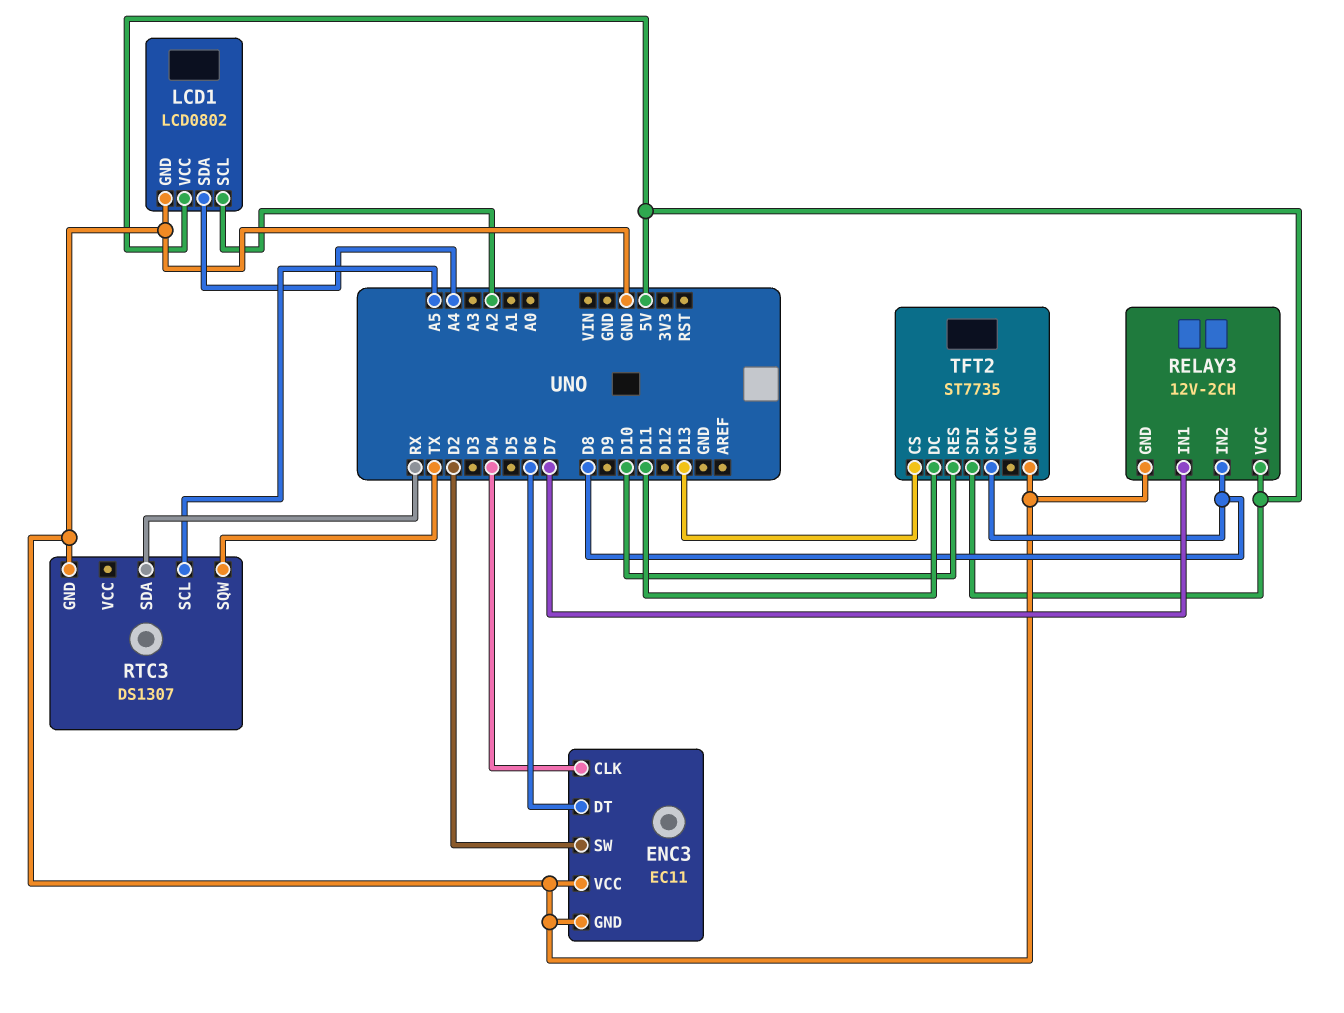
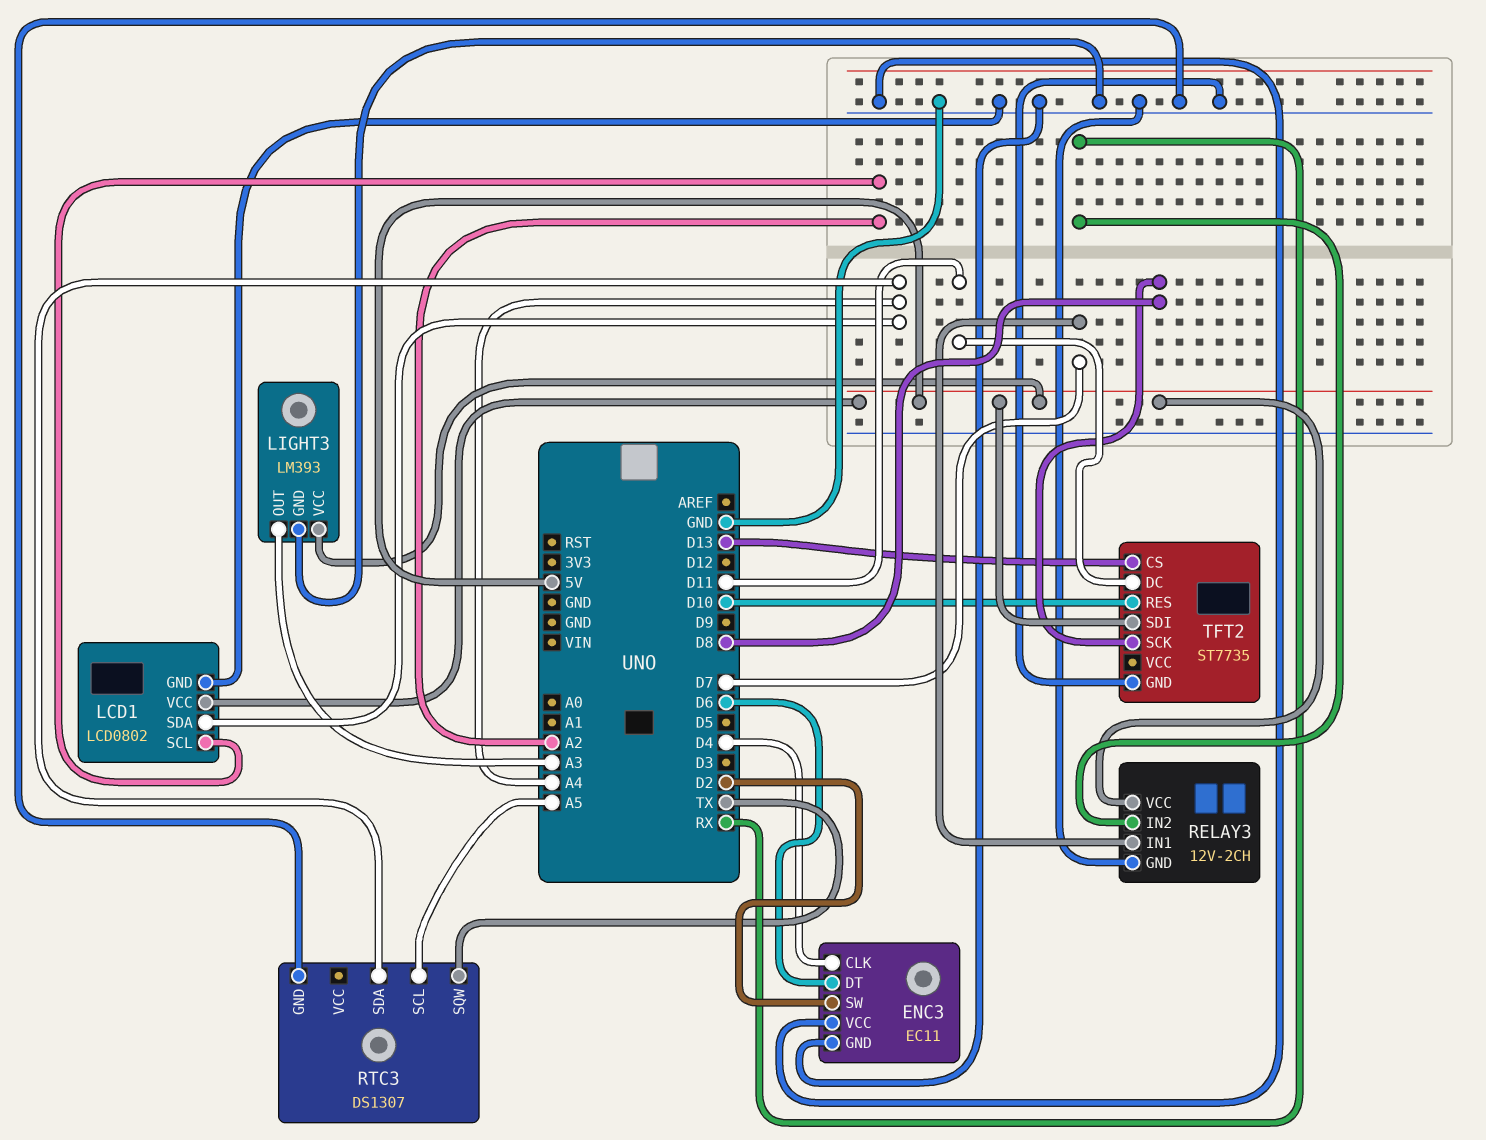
LIGHT3: none -> LM393
LIGHT3 pin GND: none -> GND
LIGHT3 pin OUT: none -> A3
LIGHT3 pin VCC: none -> 5V
RELAY3 pin IN2: D8 -> RX
RTC3 pin SDA: RX -> A4

